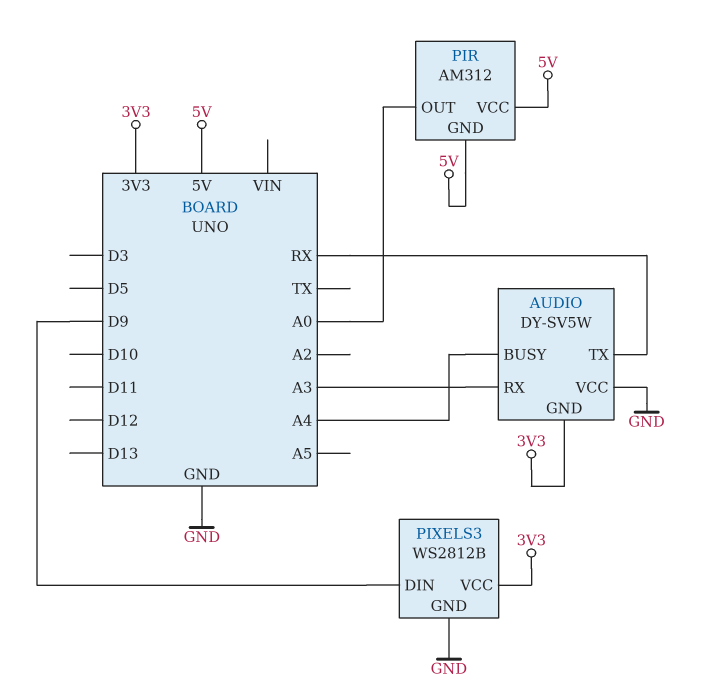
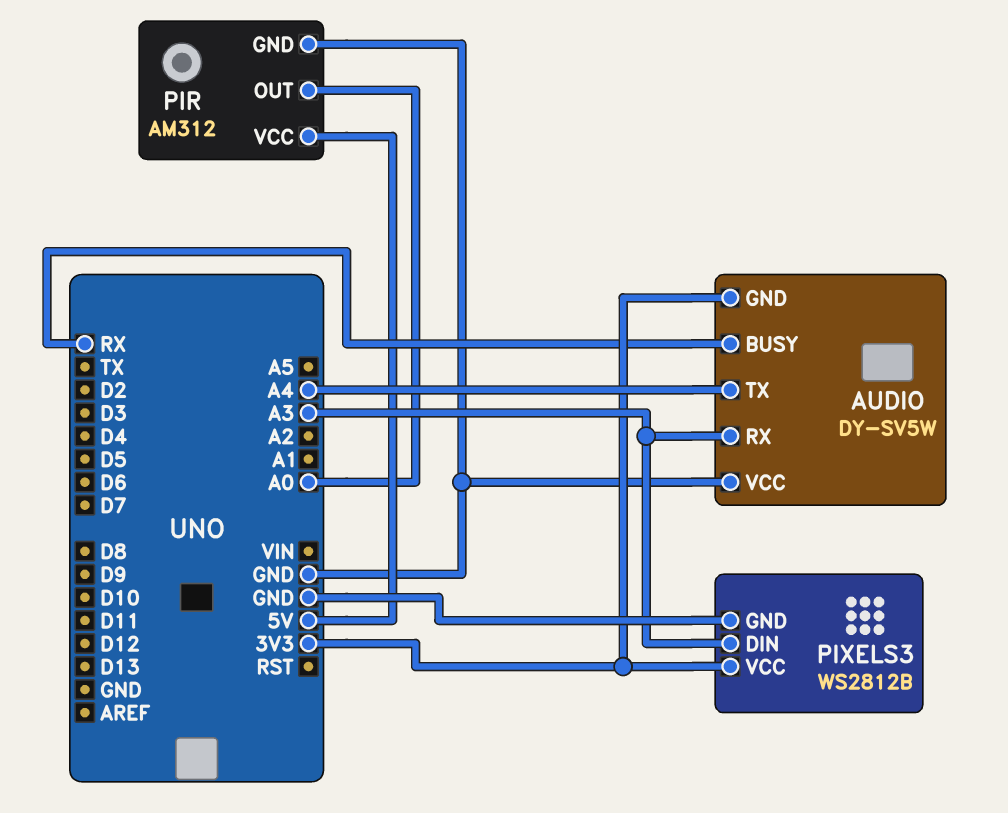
AUDIO pin BUSY: A4 -> RX
AUDIO pin TX: RX -> A4
PIR pin GND: 5V -> GND
PIXELS3 pin DIN: D9 -> A3

